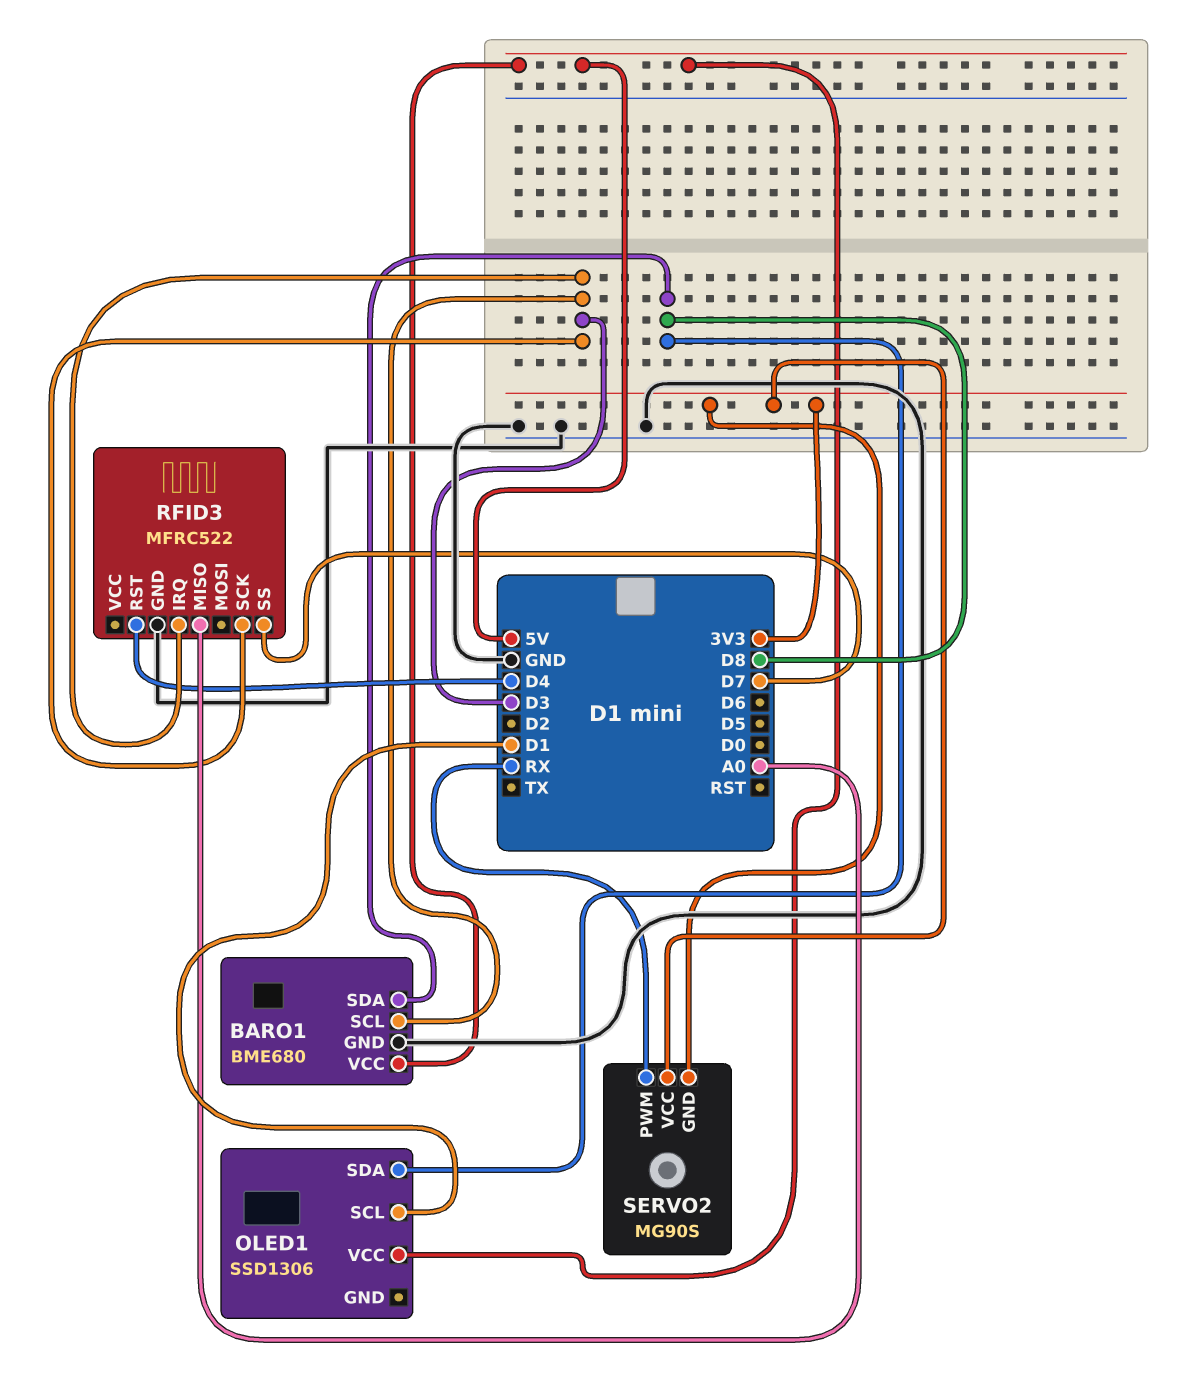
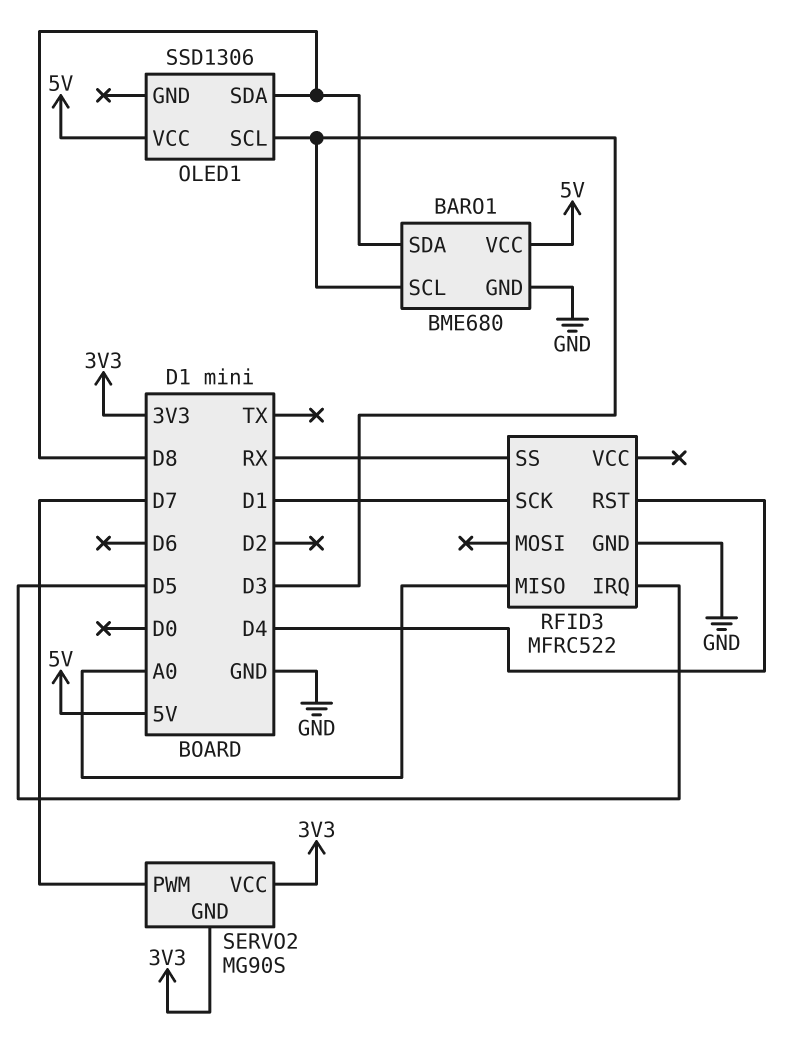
OLED1 pin SCL: D1 -> D3
RFID3 pin IRQ: D3 -> D5
RFID3 pin SCK: D3 -> D1
RFID3 pin SS: D7 -> RX
SERVO2 pin PWM: RX -> D7

